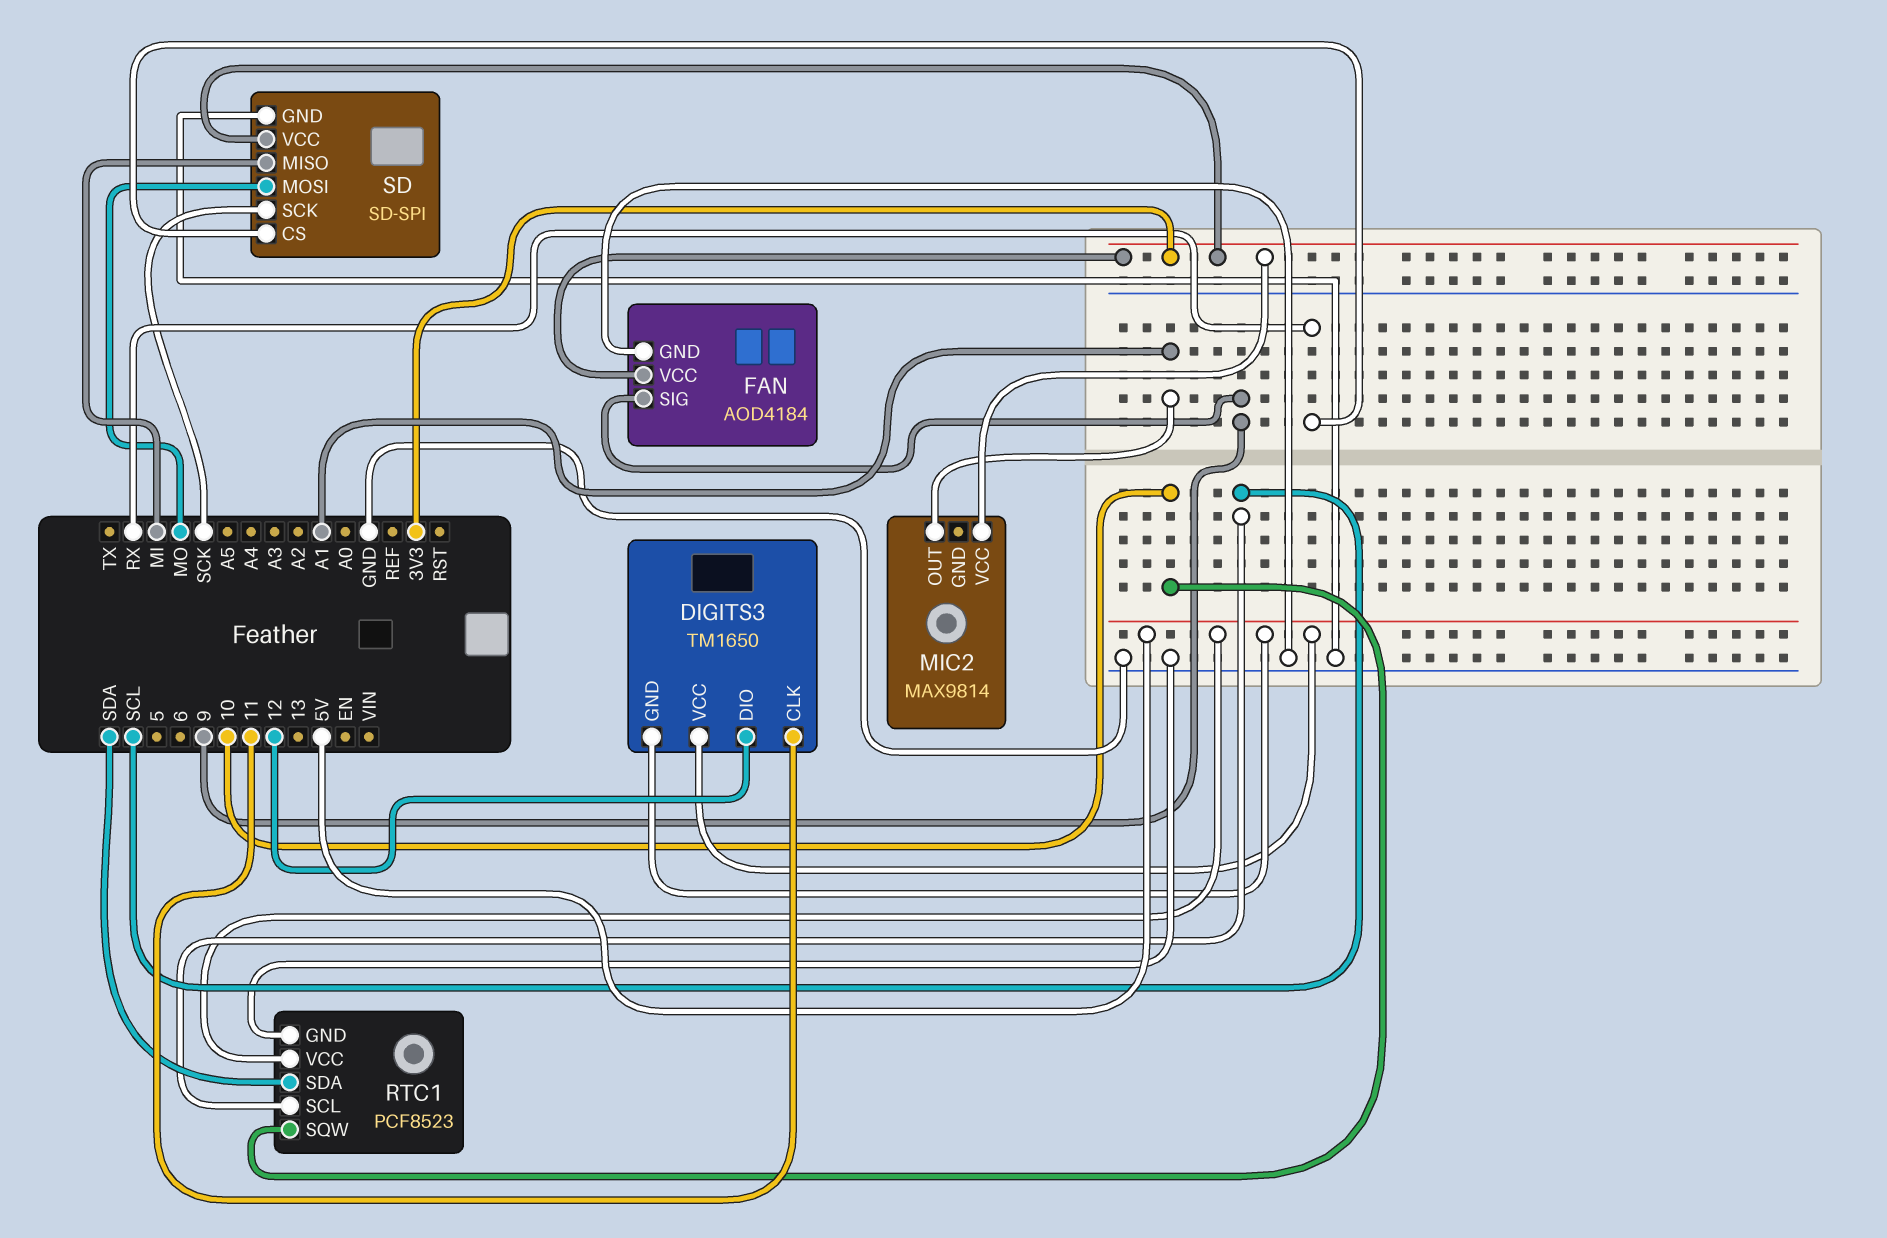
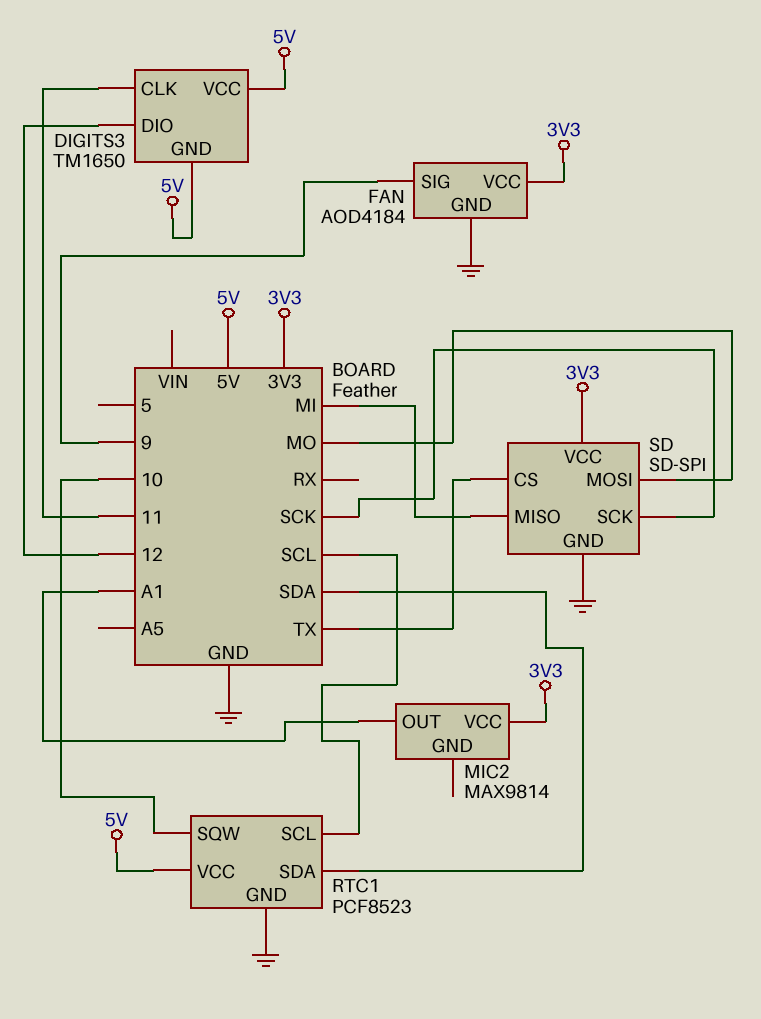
SD pin CS: RX -> TX

